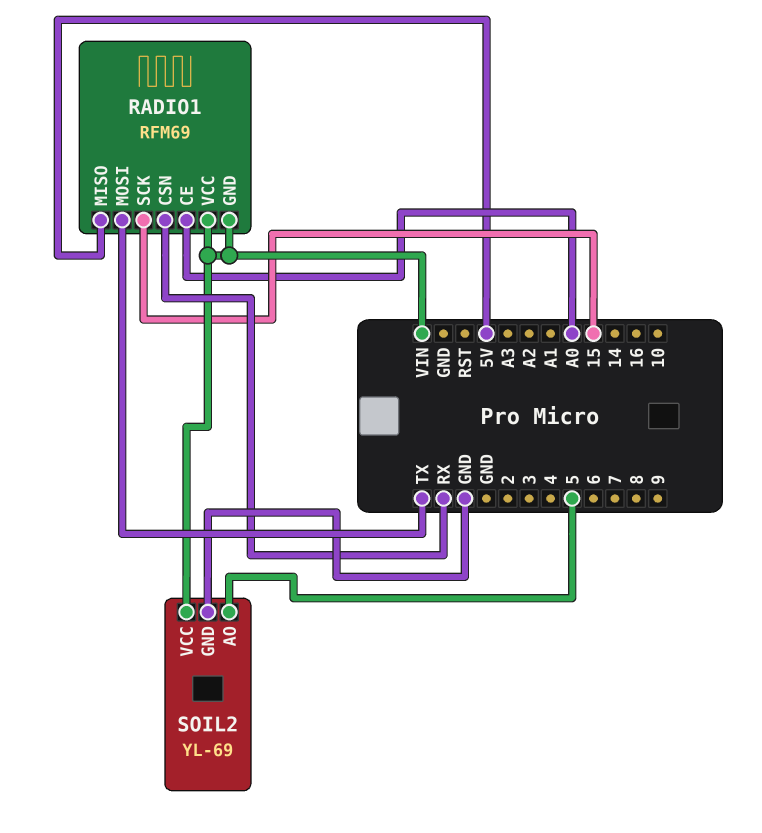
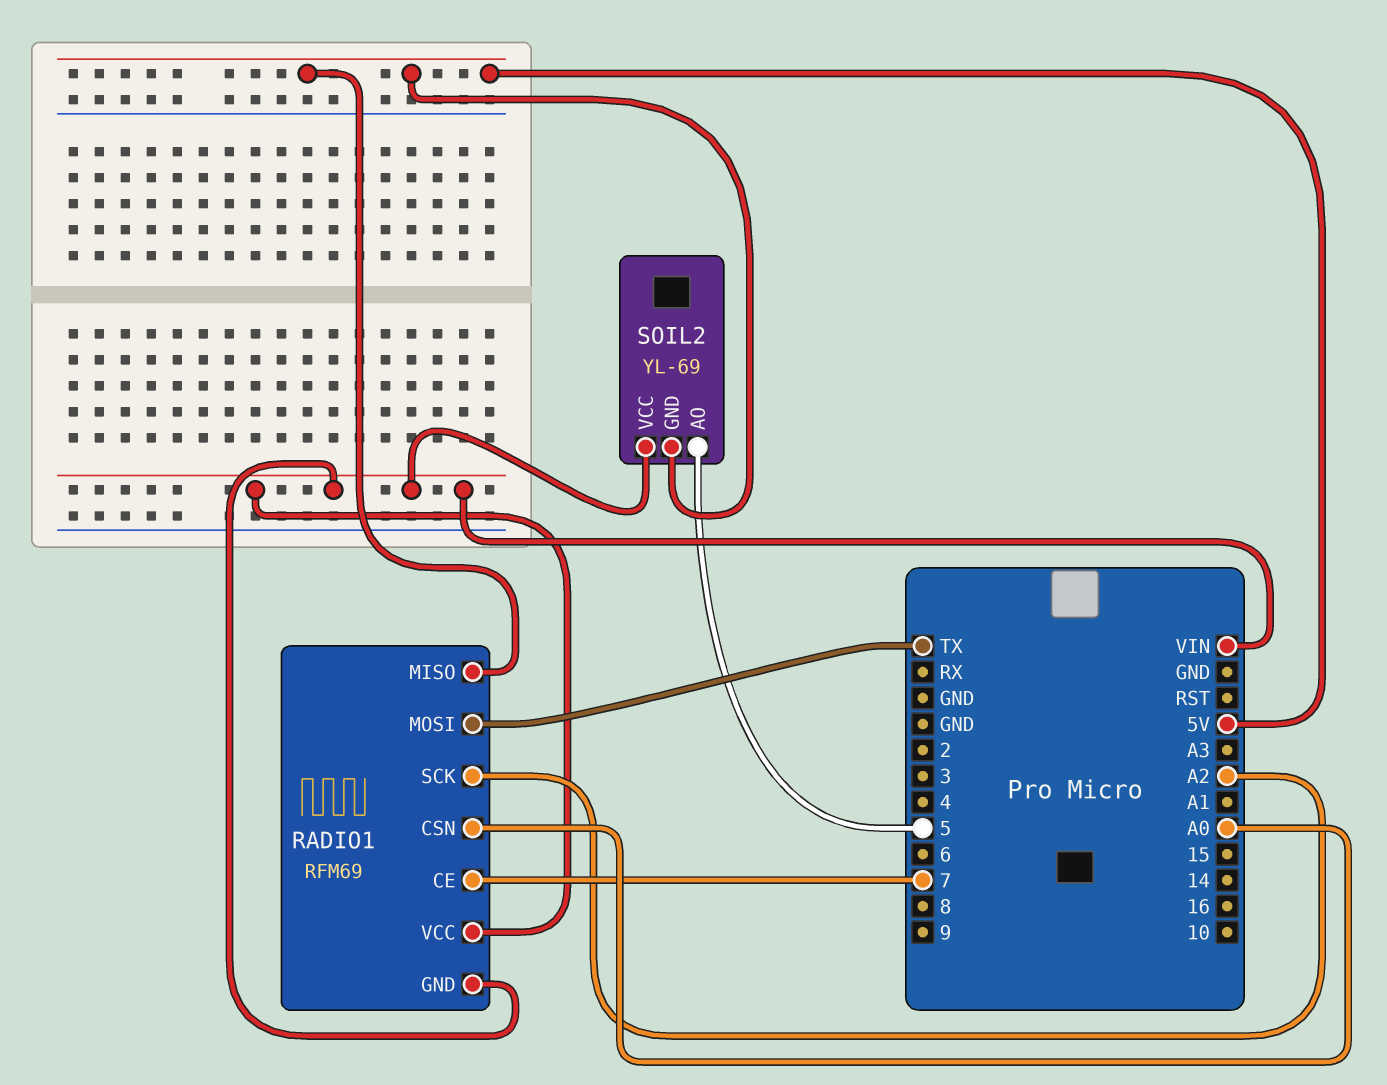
RADIO1 pin CE: A0 -> 7
RADIO1 pin CSN: RX -> A0
RADIO1 pin SCK: 15 -> A2
SOIL2 pin GND: GND -> 5V

